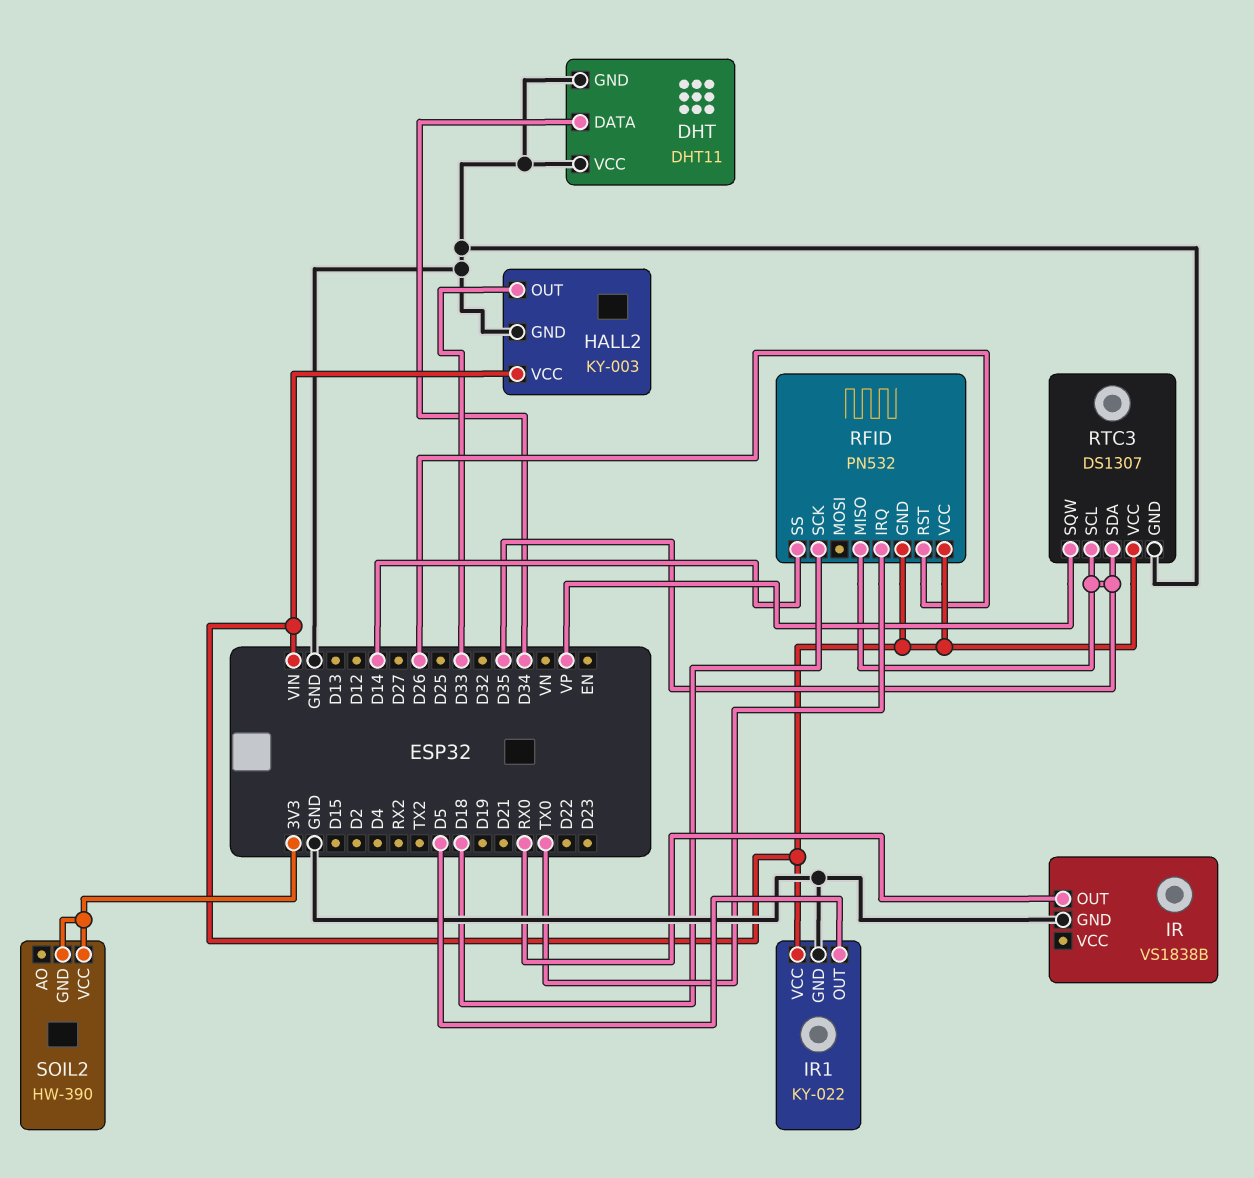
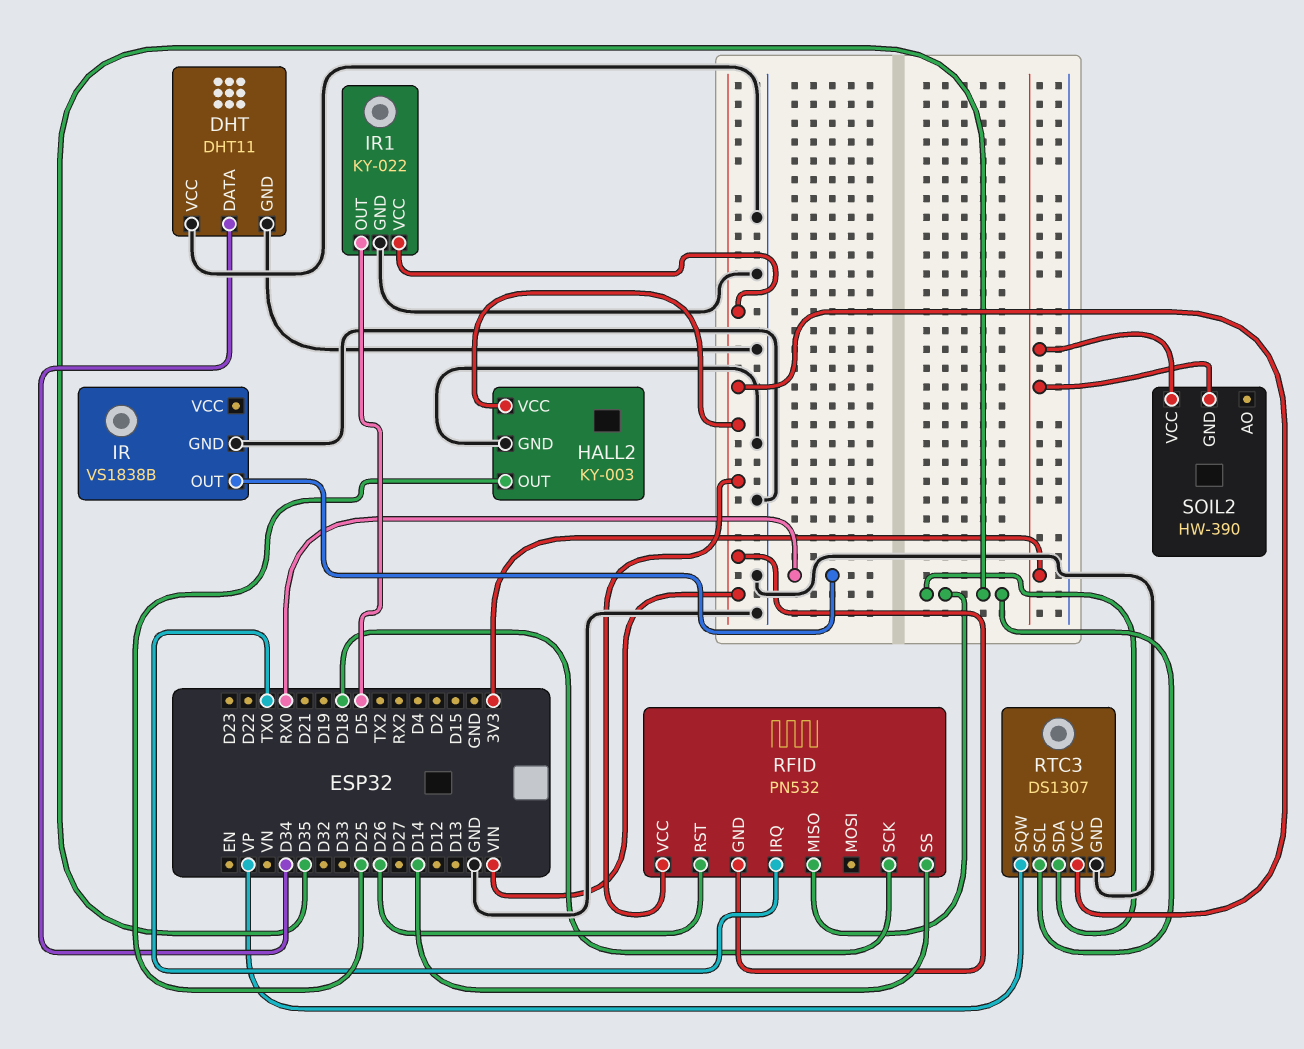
HALL2 pin OUT: D33 -> D25

